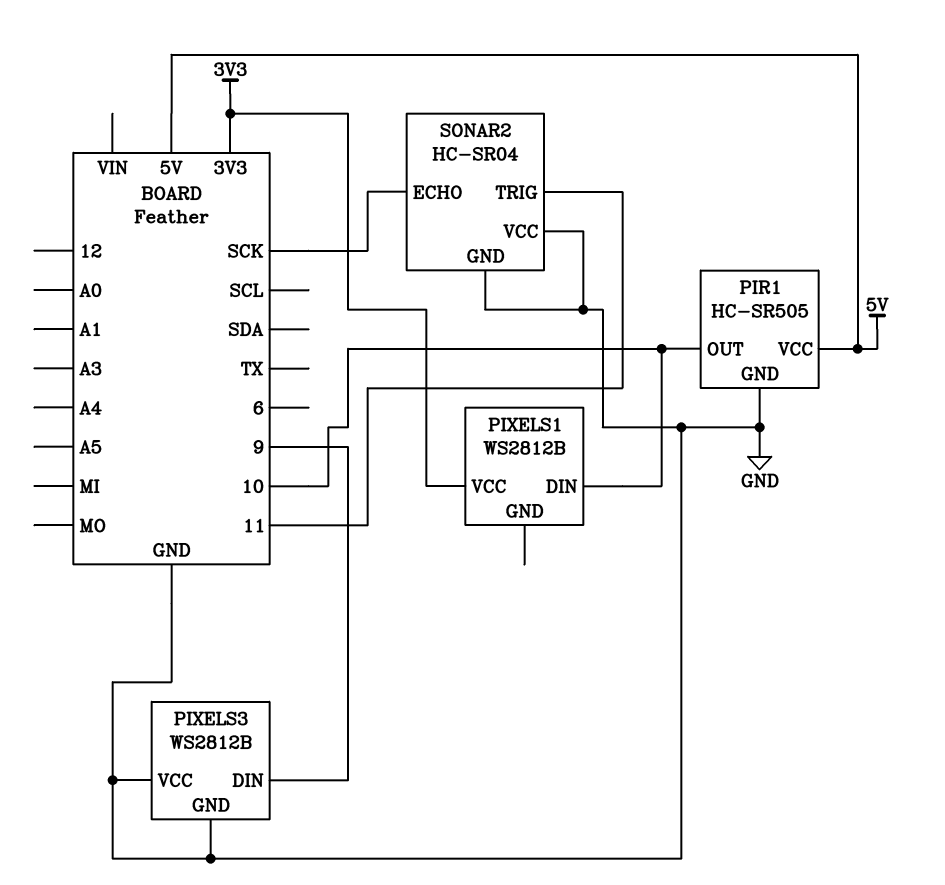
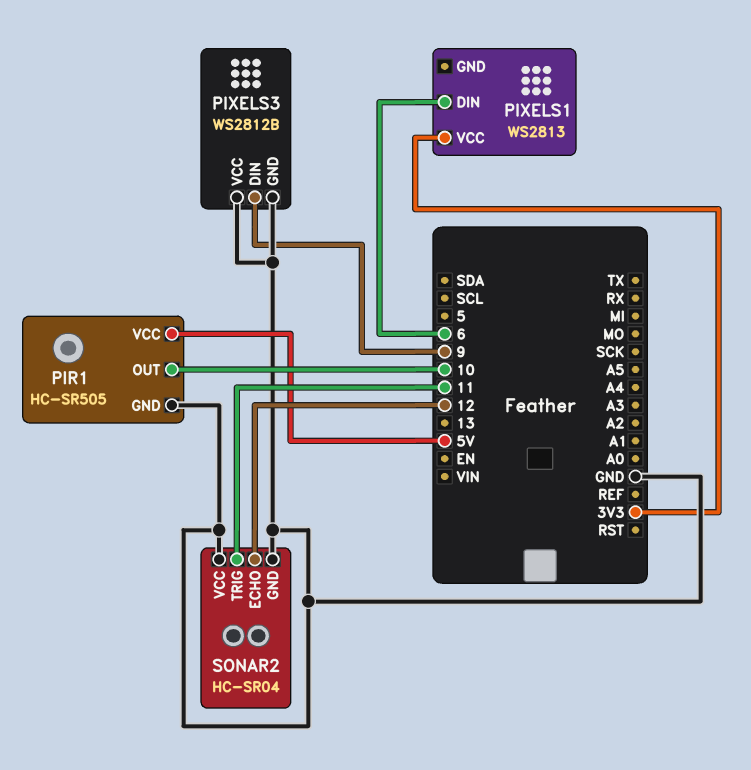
PIXELS1: WS2812B -> WS2813
PIXELS1 pin DIN: 10 -> 6
SONAR2 pin ECHO: SCK -> 12

